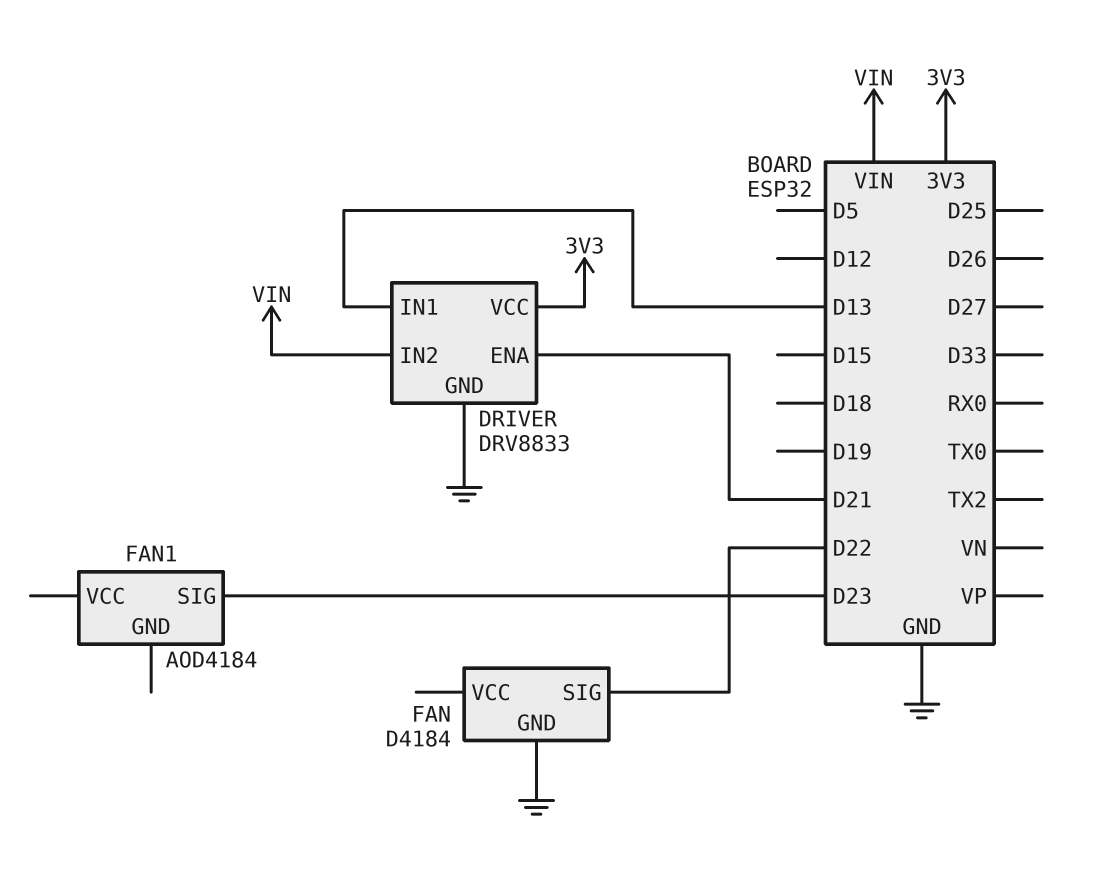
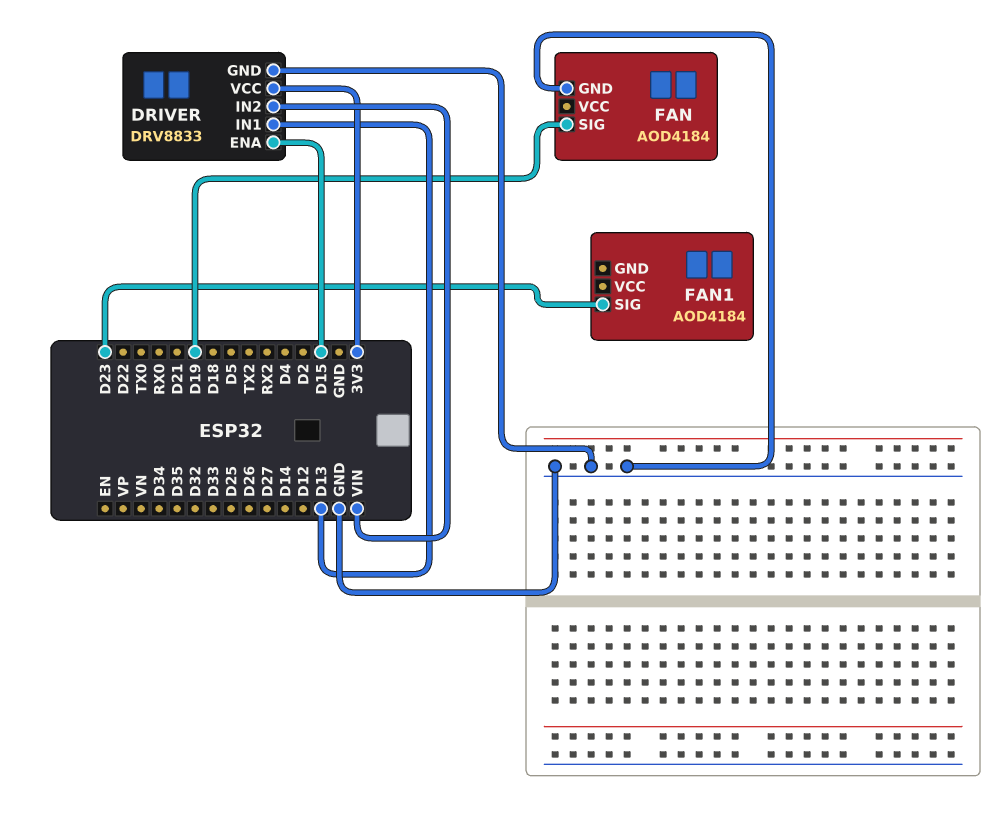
DRIVER pin ENA: D21 -> D15
FAN: D4184 -> AOD4184
FAN pin SIG: D22 -> D19

